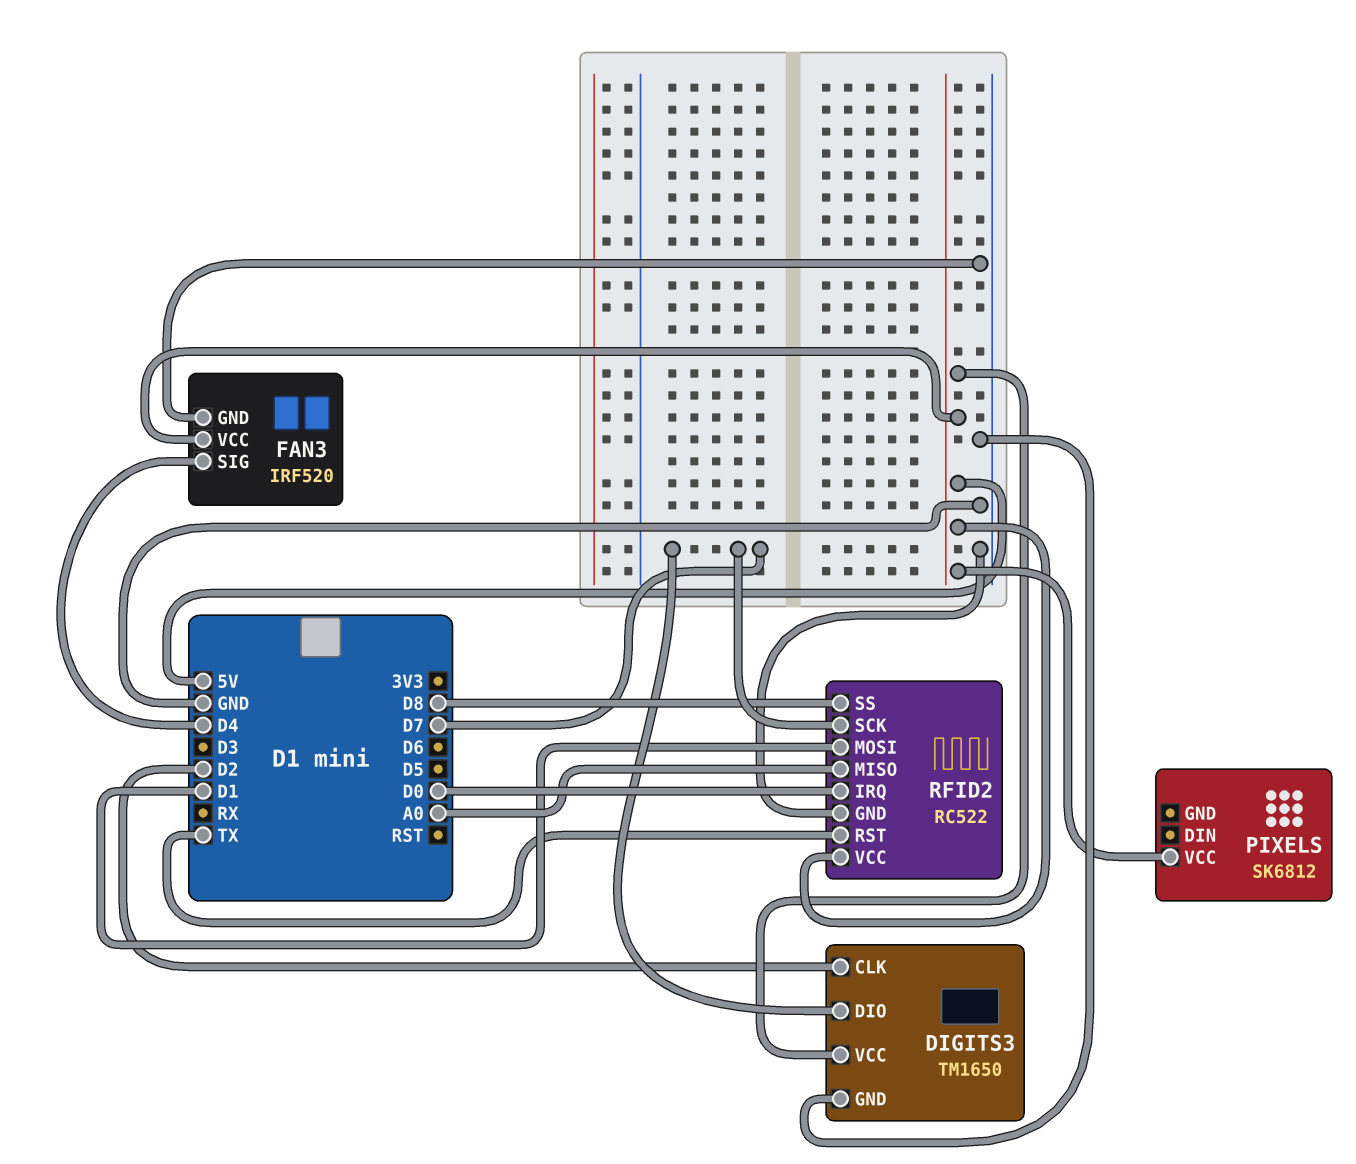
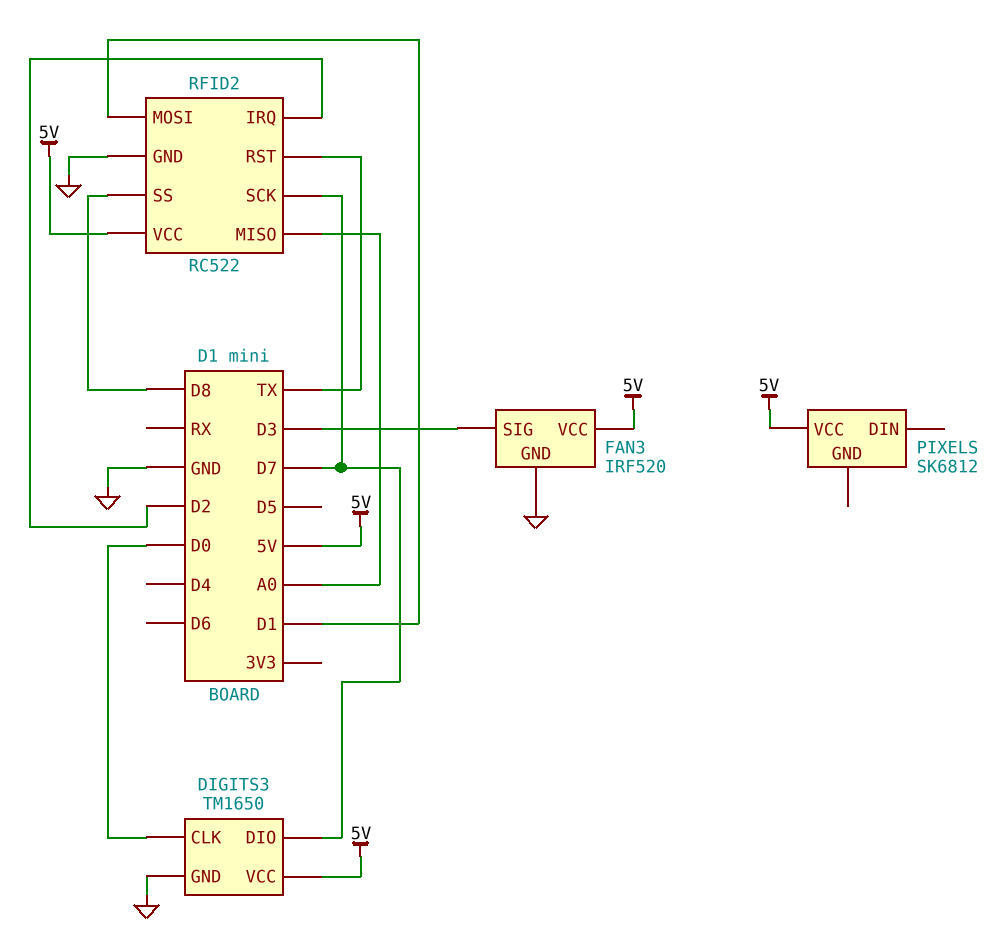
DIGITS3 pin CLK: D2 -> D0
FAN3 pin SIG: D4 -> D3
RFID2 pin IRQ: D0 -> D2

